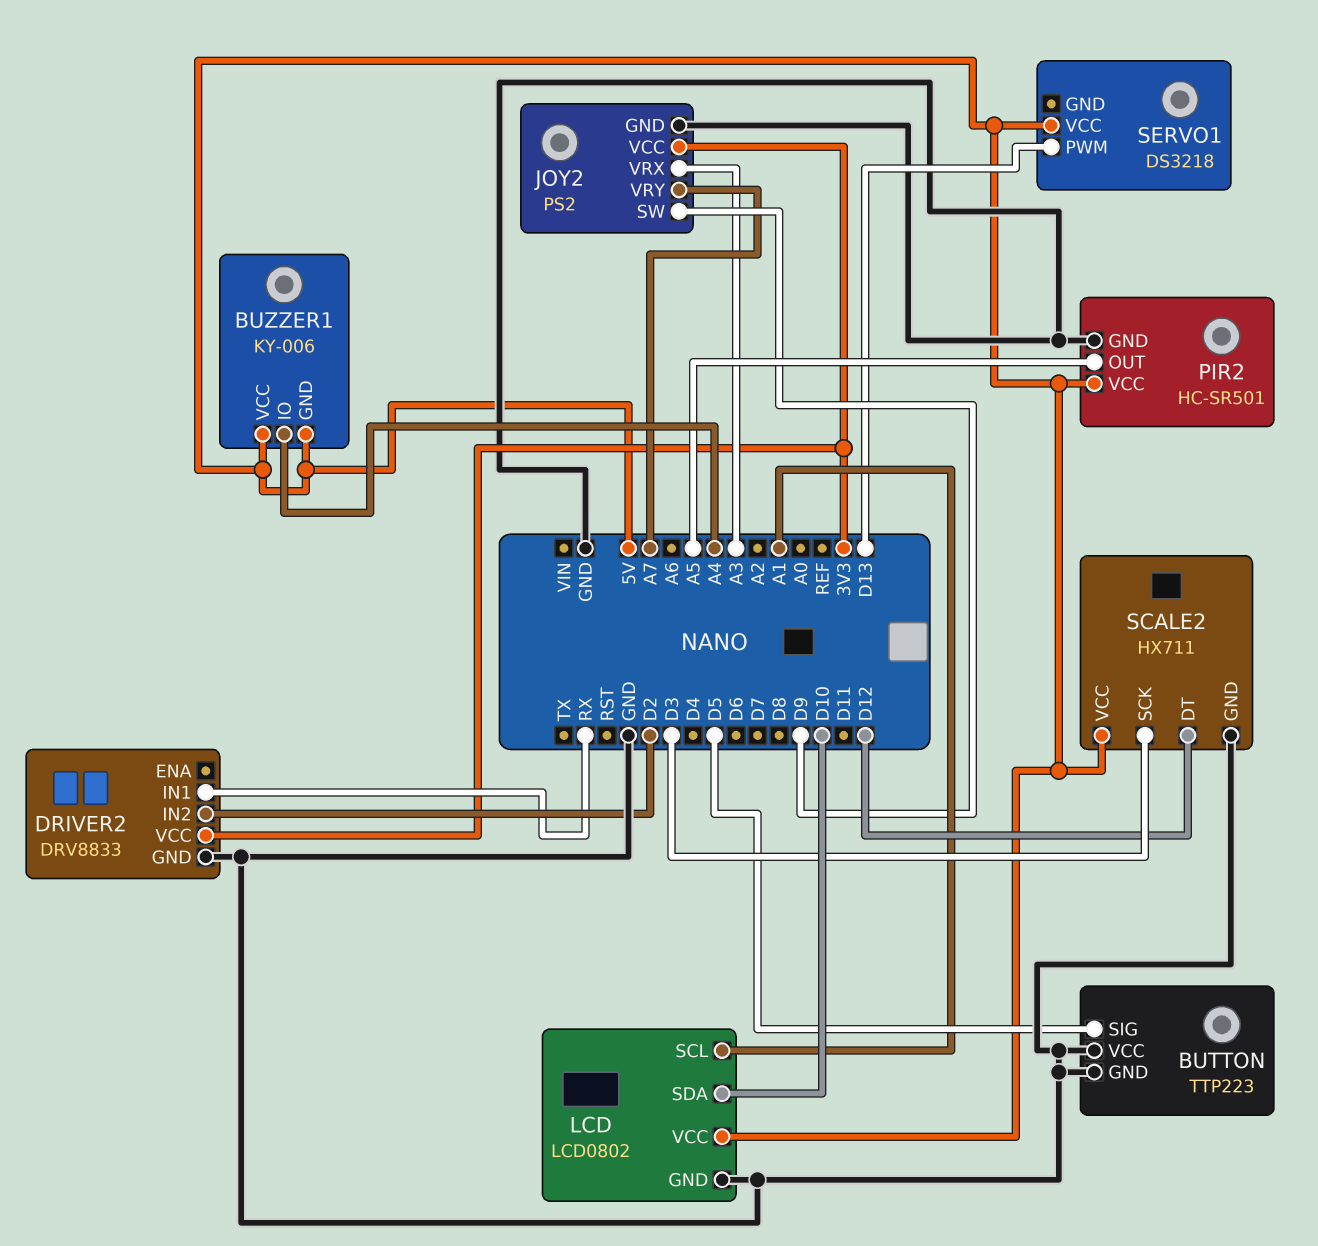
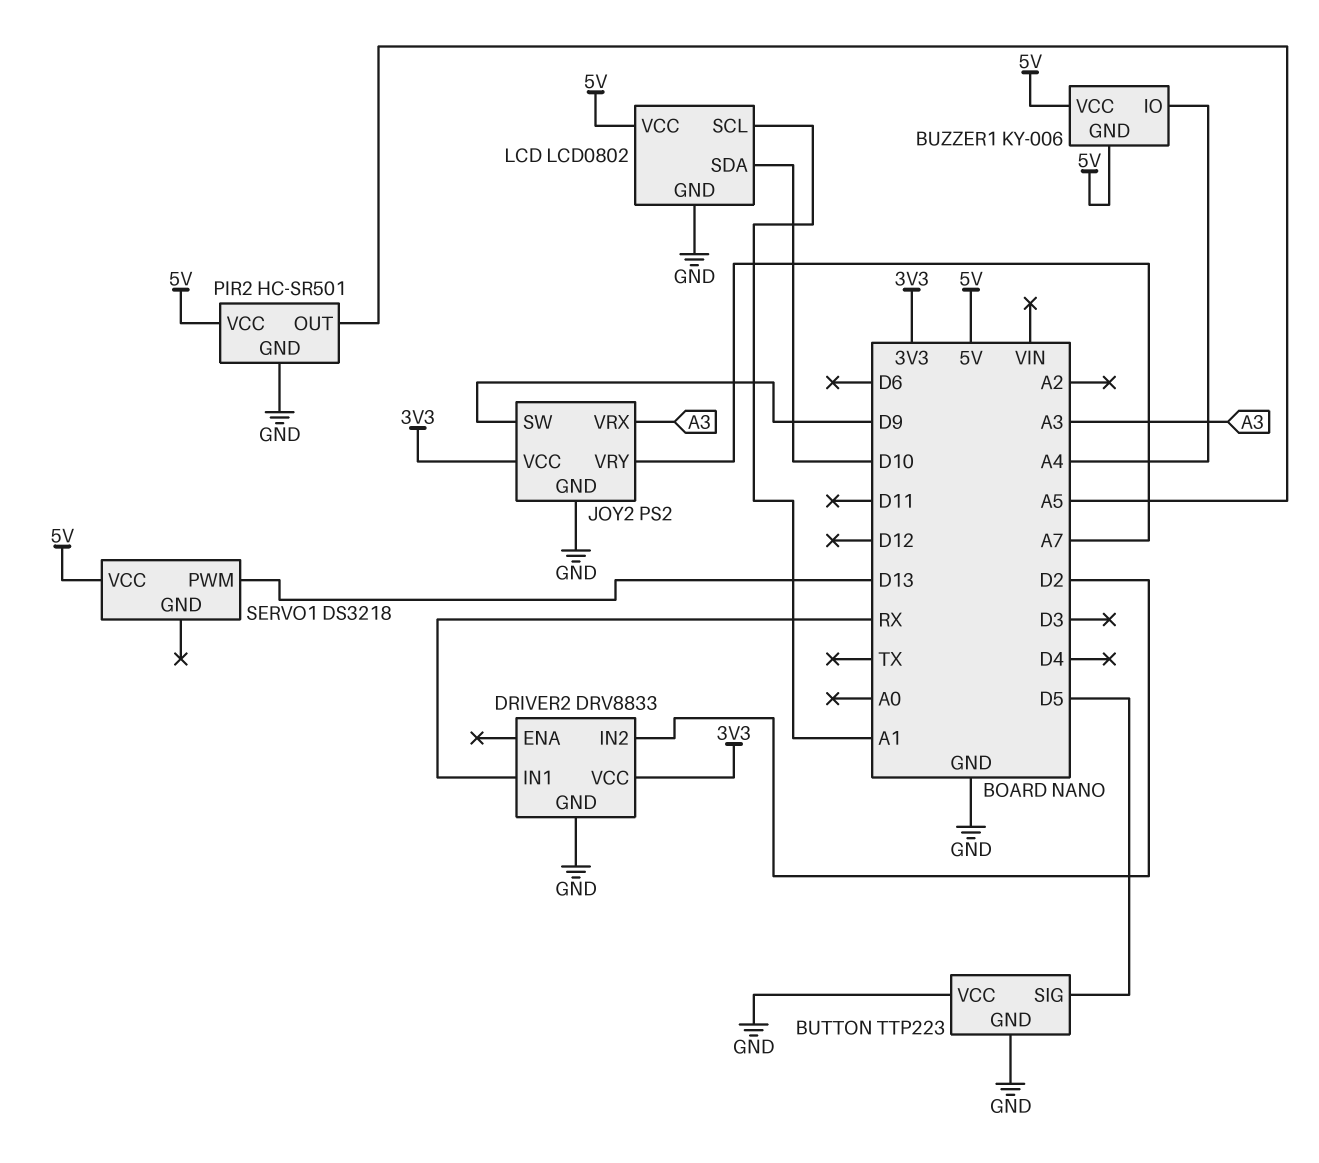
SCALE2: HX711 -> none
SCALE2 pin DT: D12 -> none
SCALE2 pin GND: GND -> none
SCALE2 pin SCK: D3 -> none
SCALE2 pin VCC: 5V -> none

